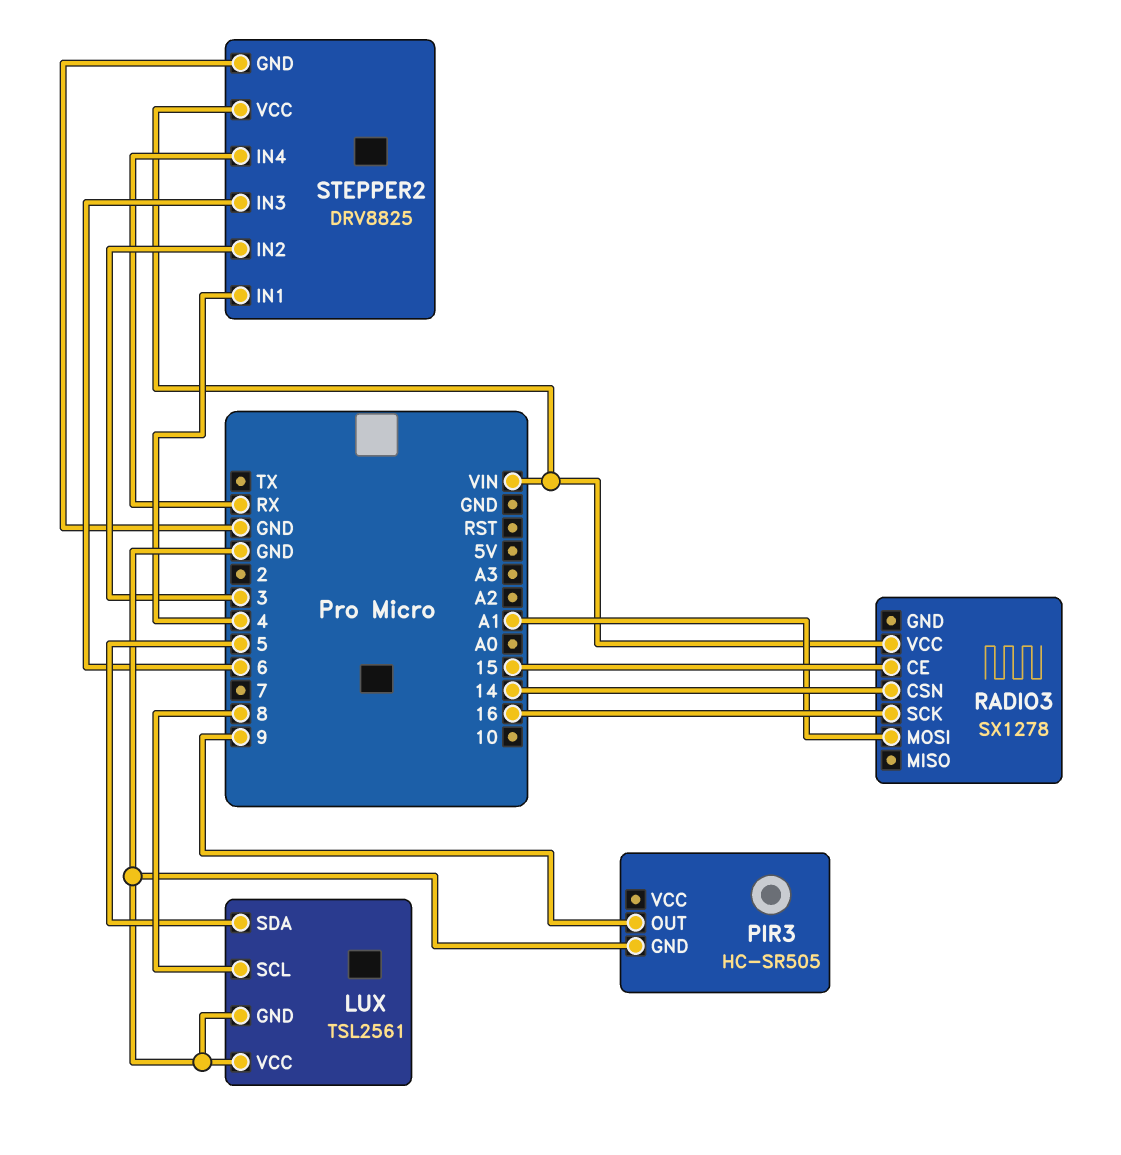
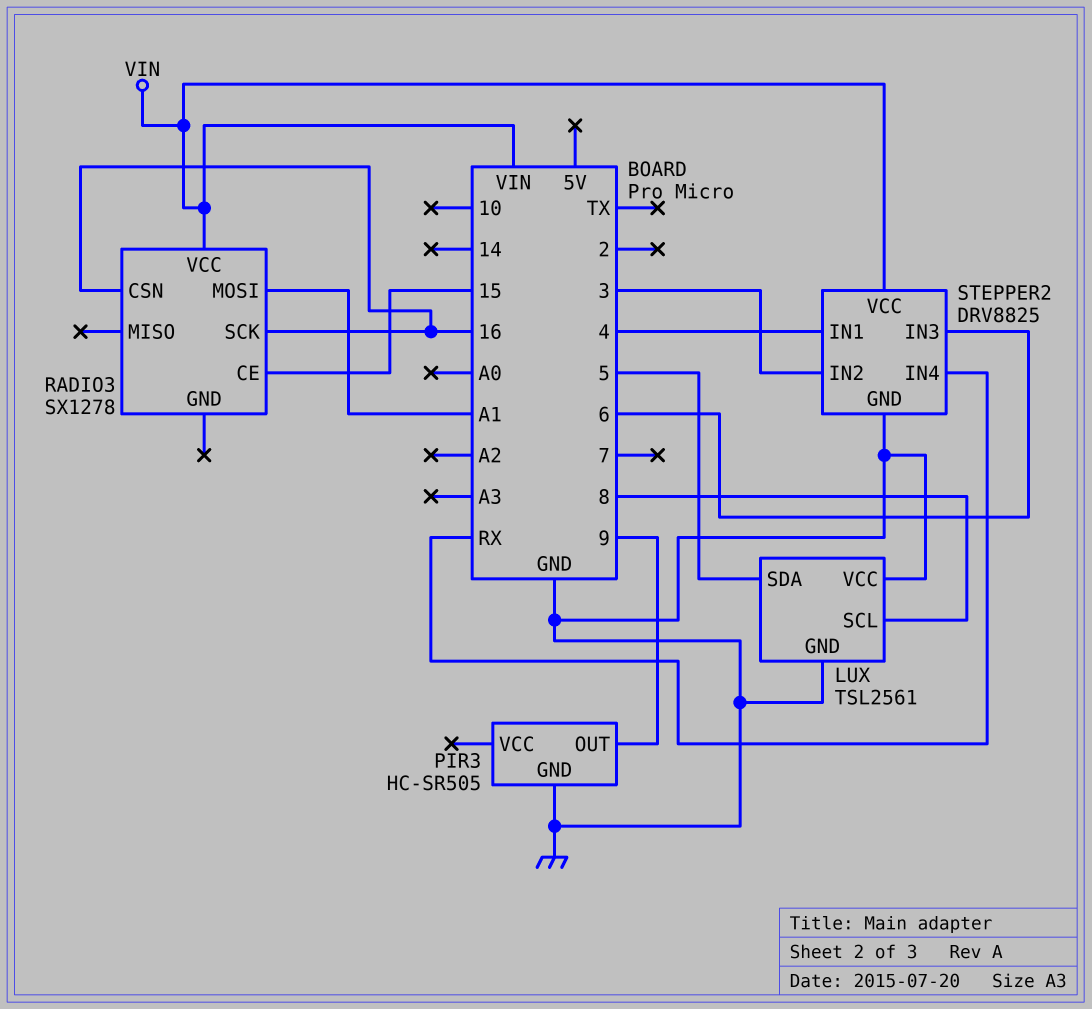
RADIO3 pin CSN: 14 -> 16

